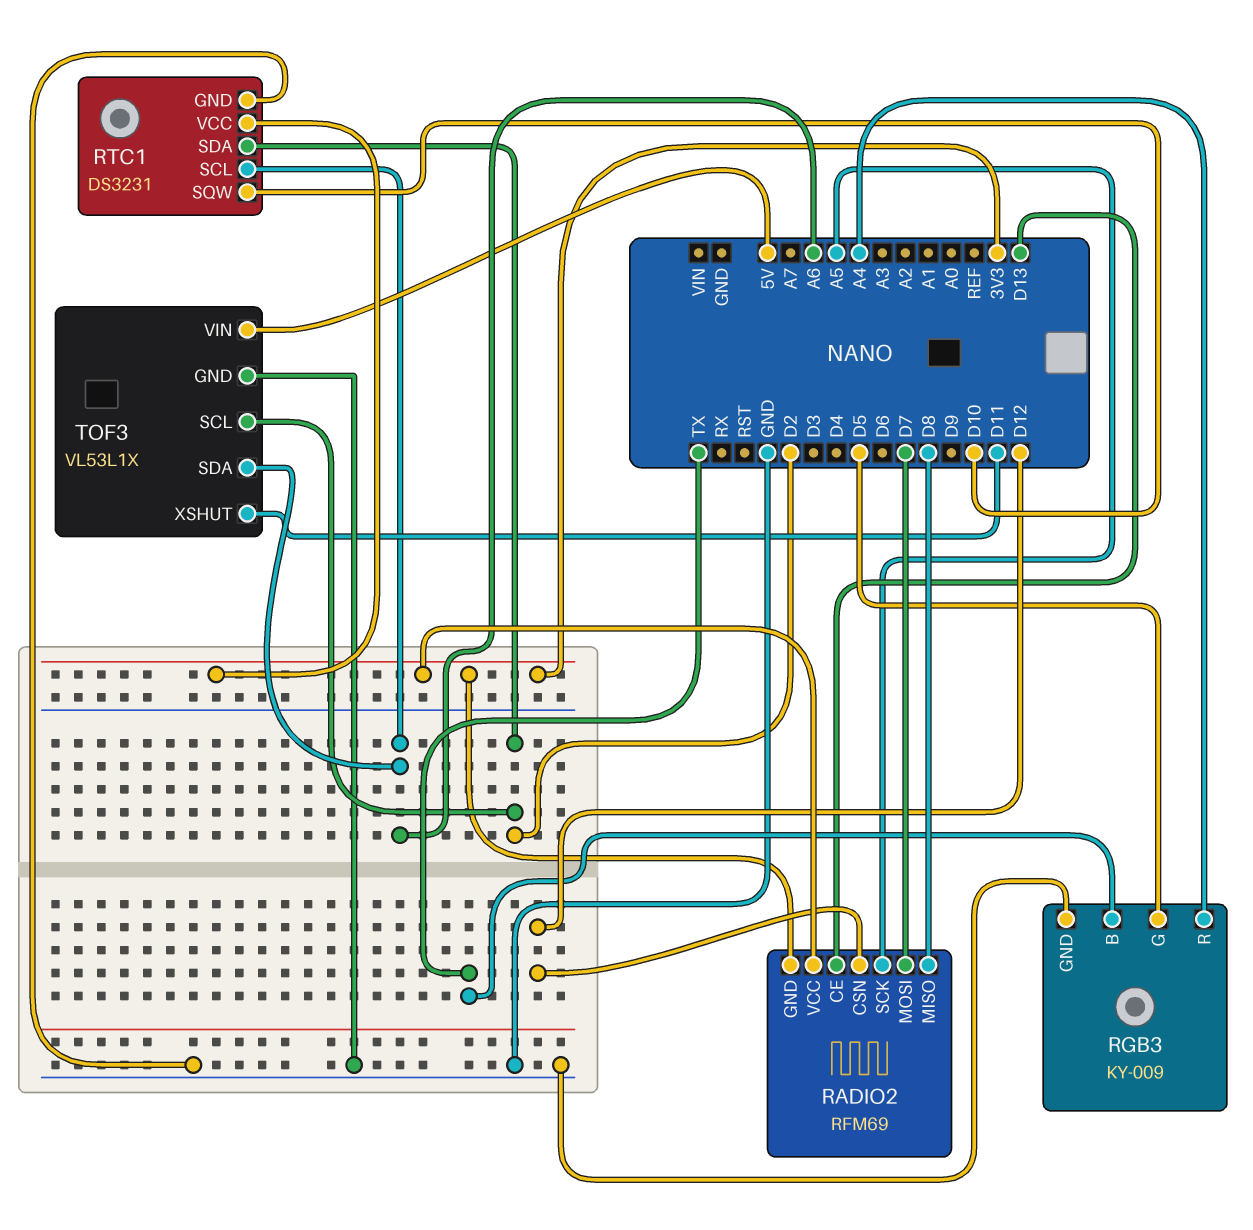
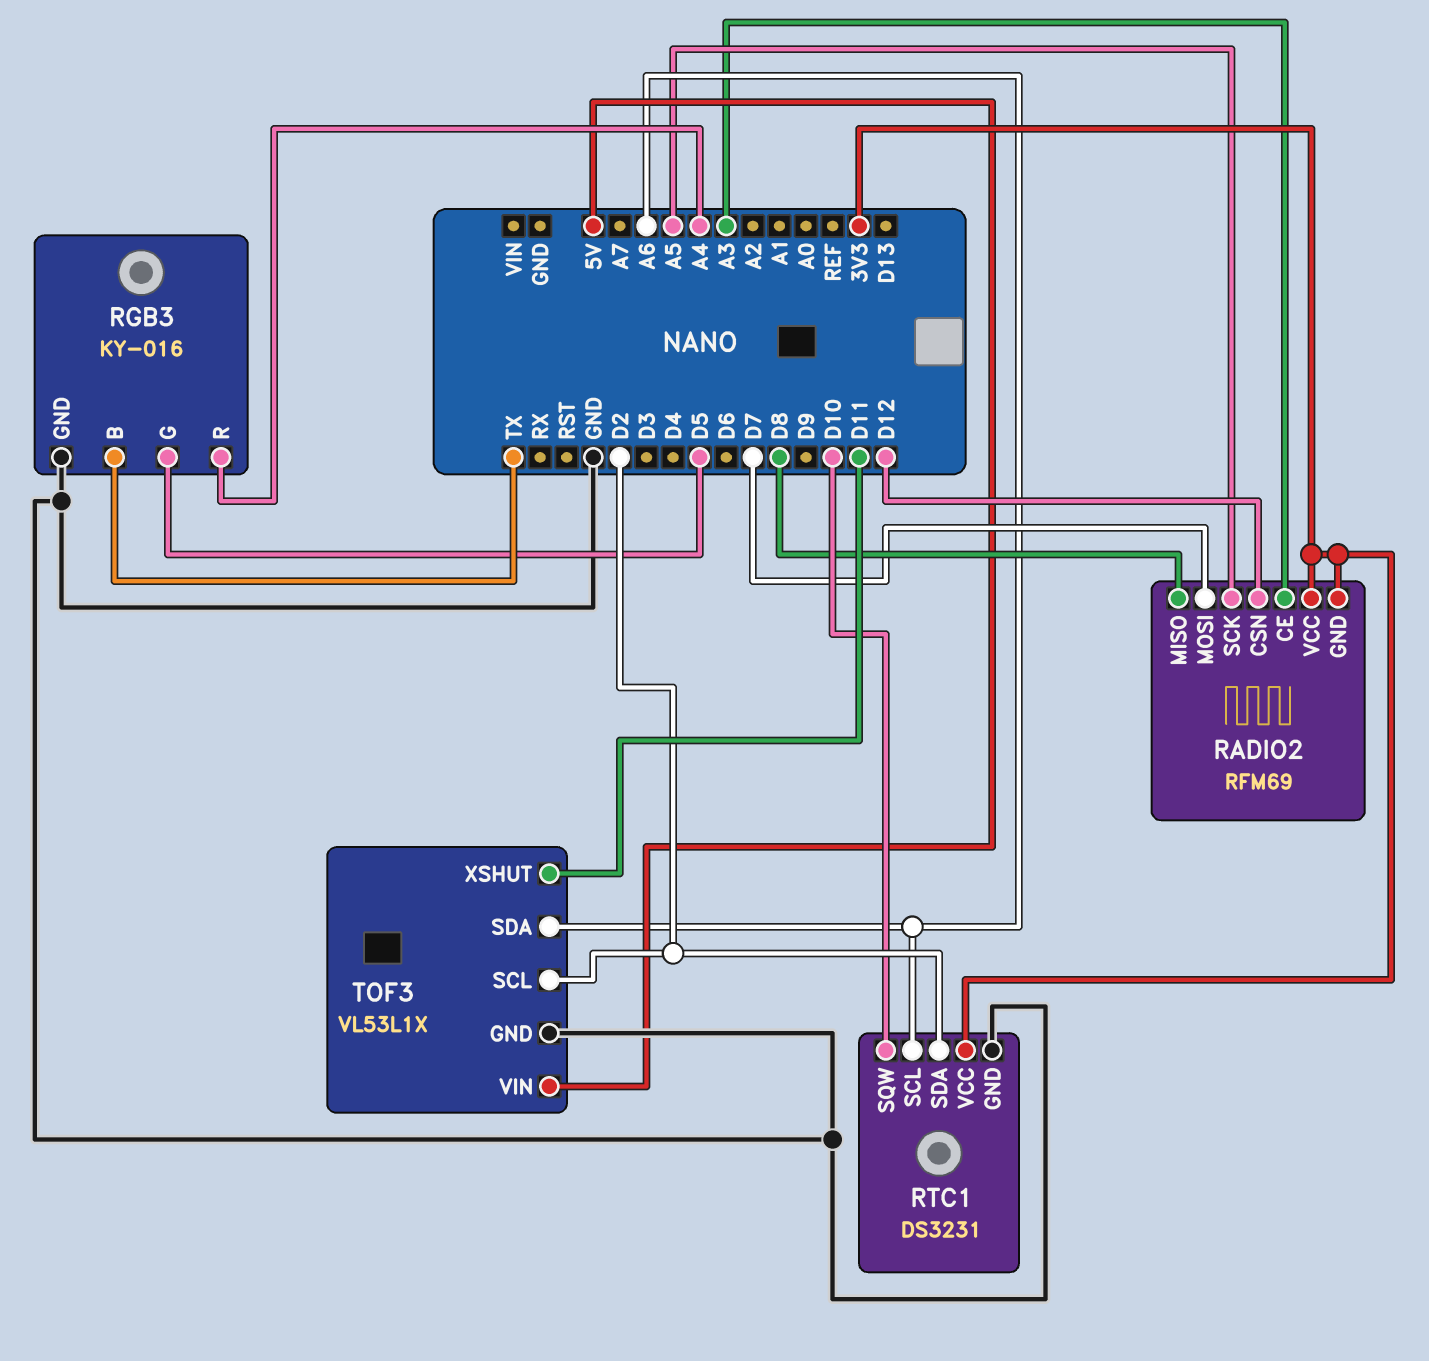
RADIO2 pin CE: D13 -> A3
RGB3: KY-009 -> KY-016

